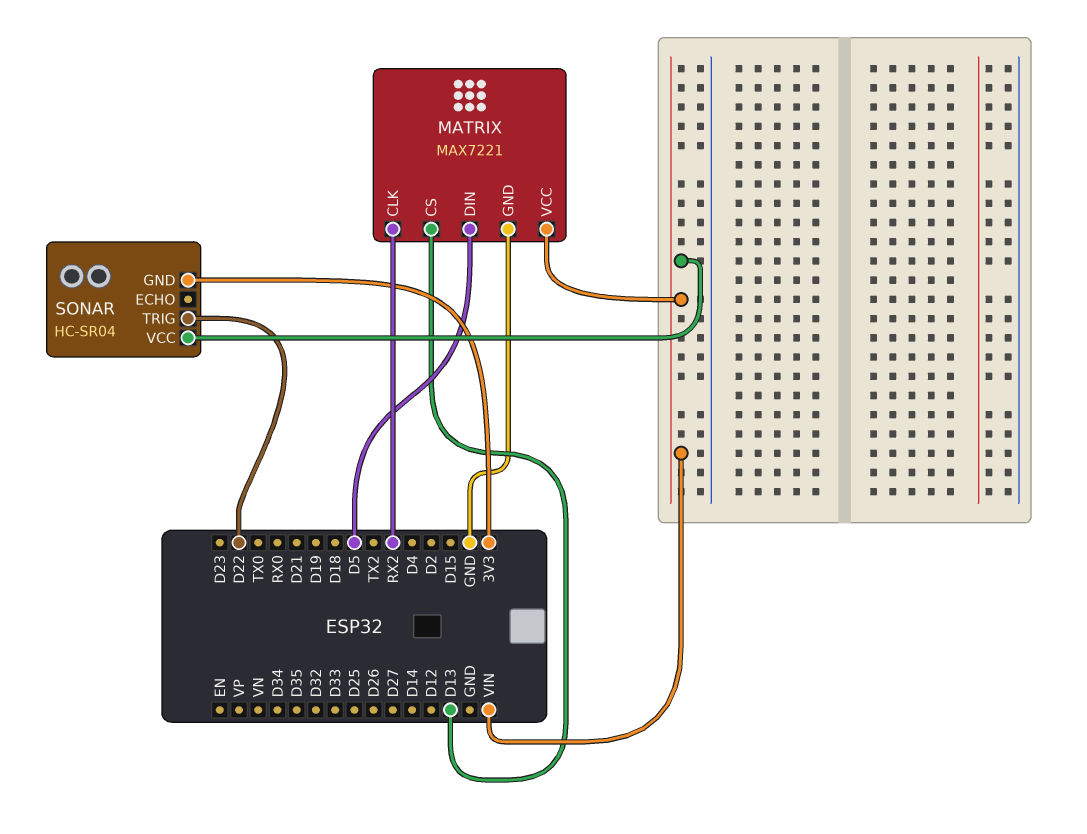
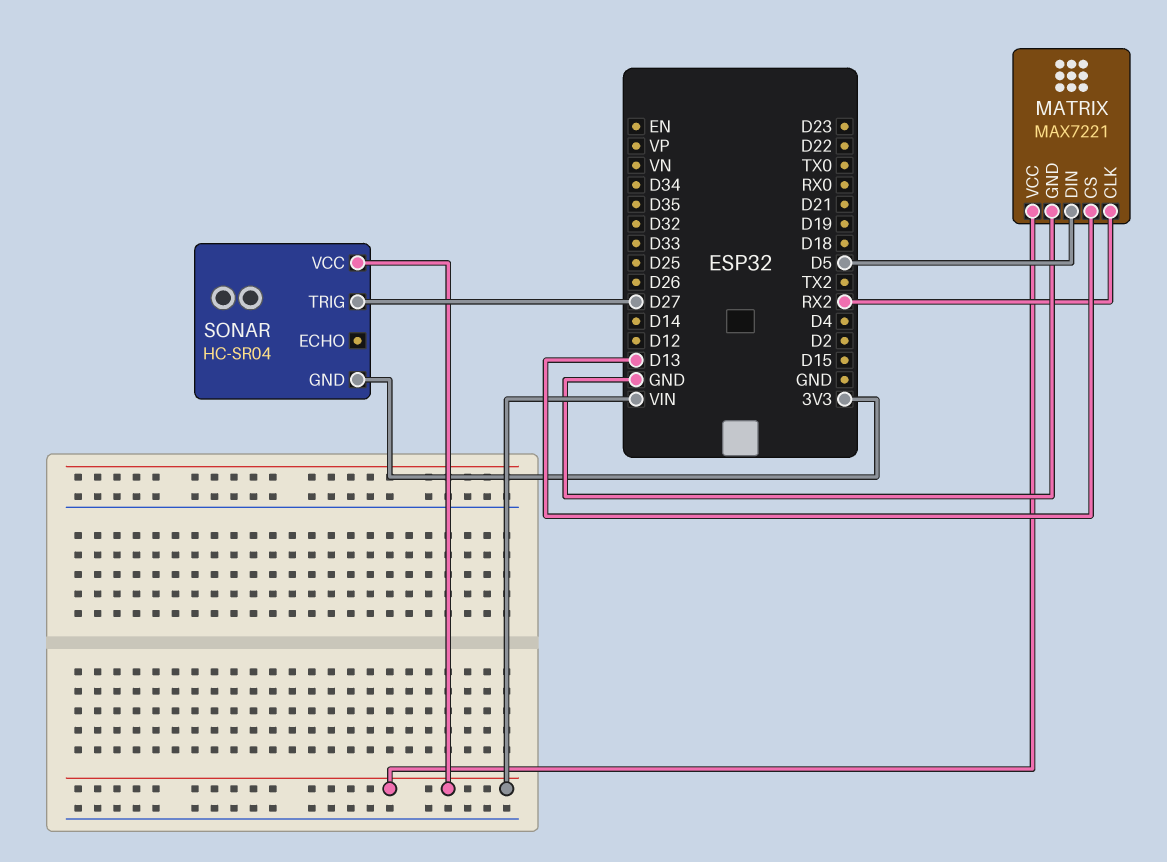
SONAR pin TRIG: D22 -> D27

